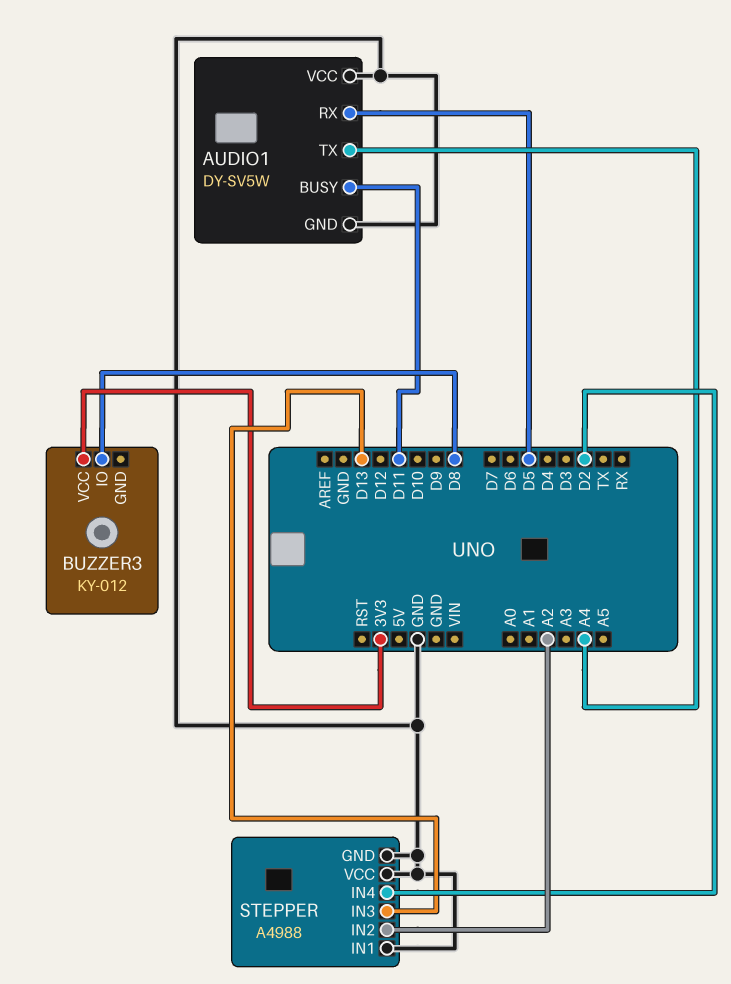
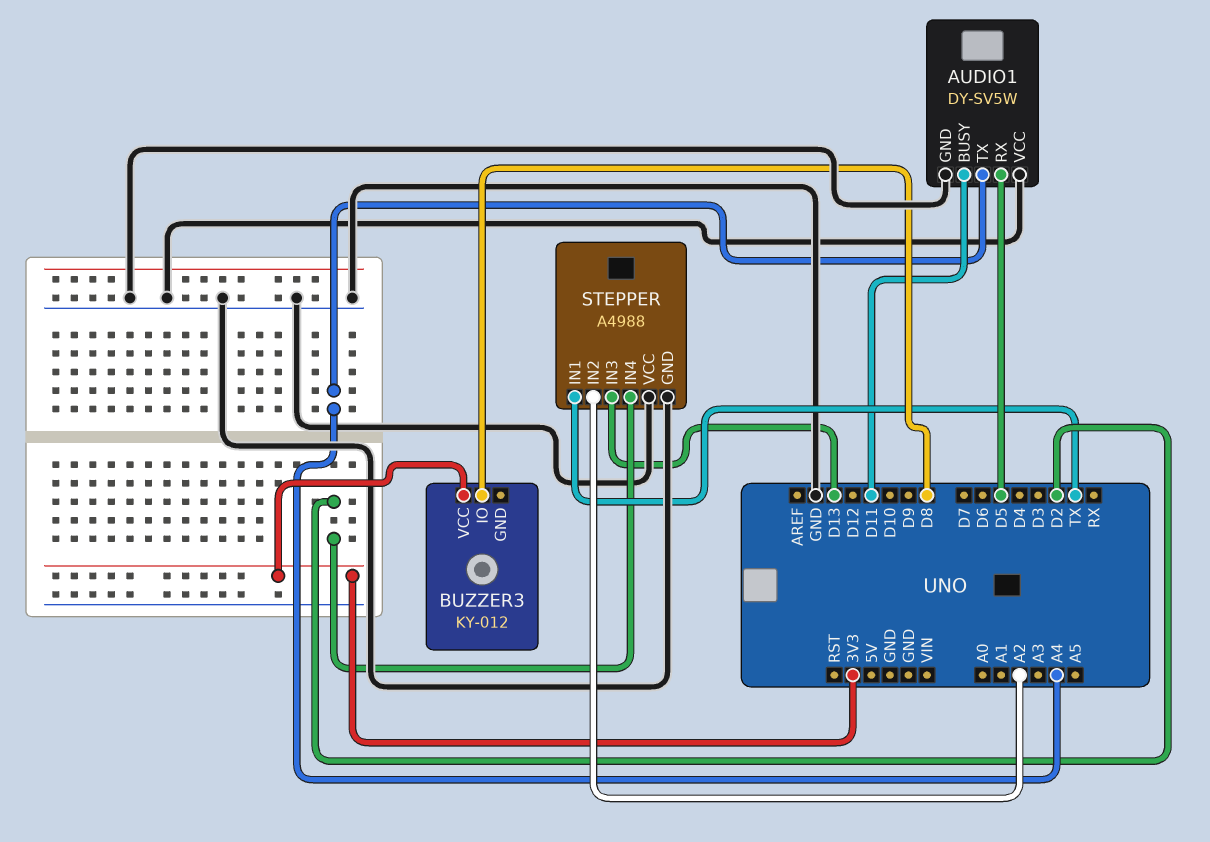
STEPPER pin IN1: GND -> TX

